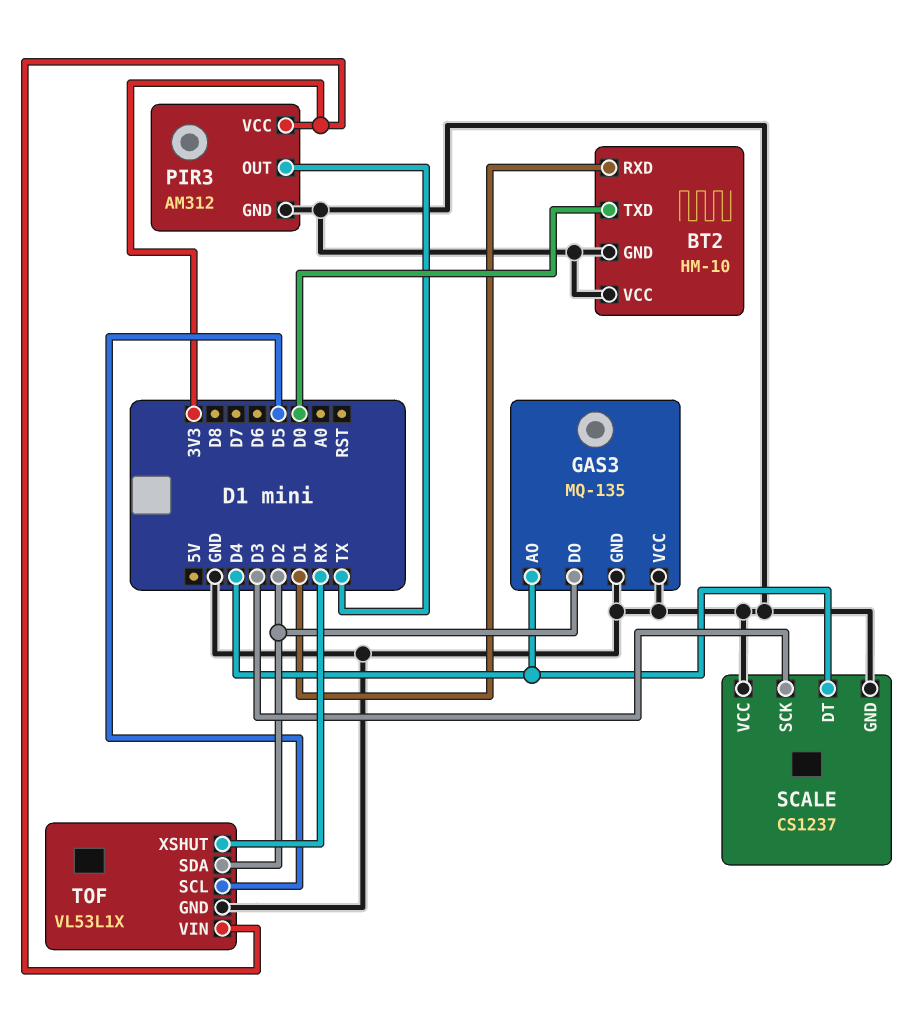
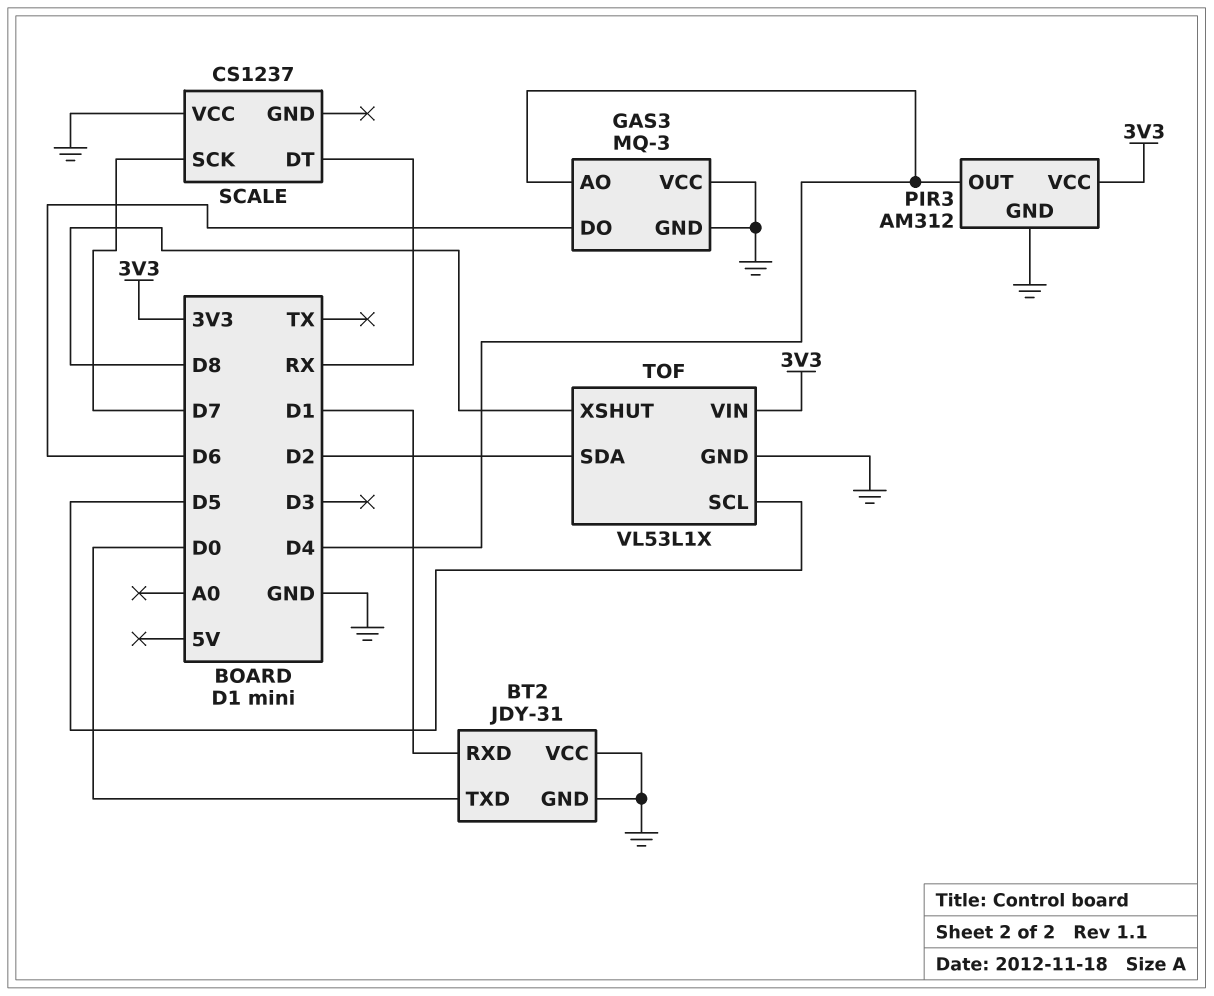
BT2: HM-10 -> JDY-31
GAS3: MQ-135 -> MQ-3
GAS3 pin DO: D2 -> D6
PIR3 pin OUT: TX -> D4
SCALE pin DT: D4 -> RX
SCALE pin GND: GND -> none
SCALE pin SCK: D3 -> D7
TOF pin XSHUT: RX -> D8

